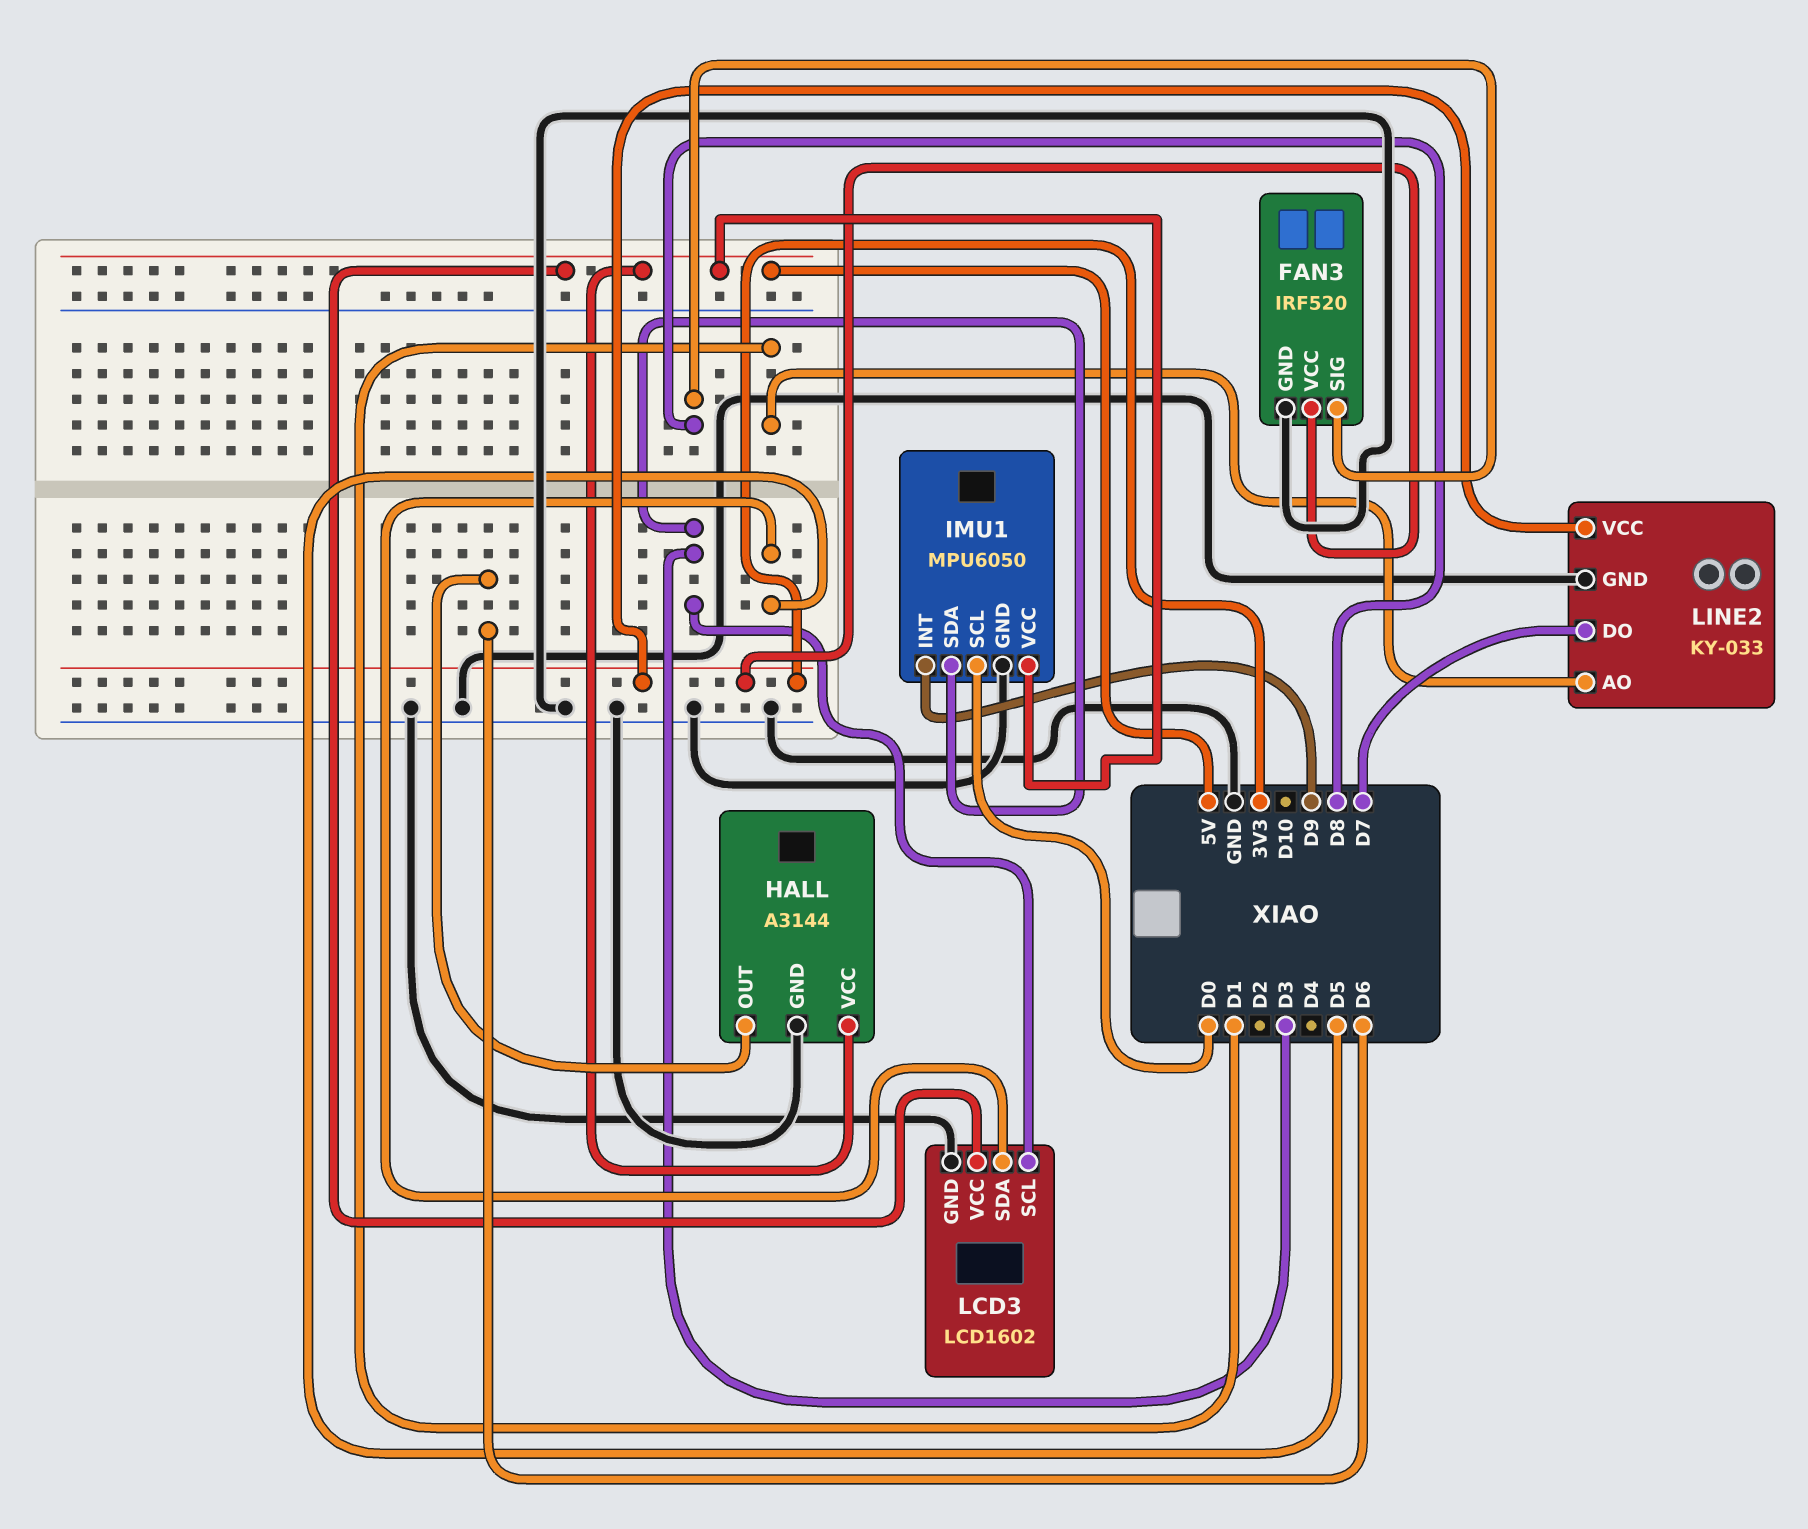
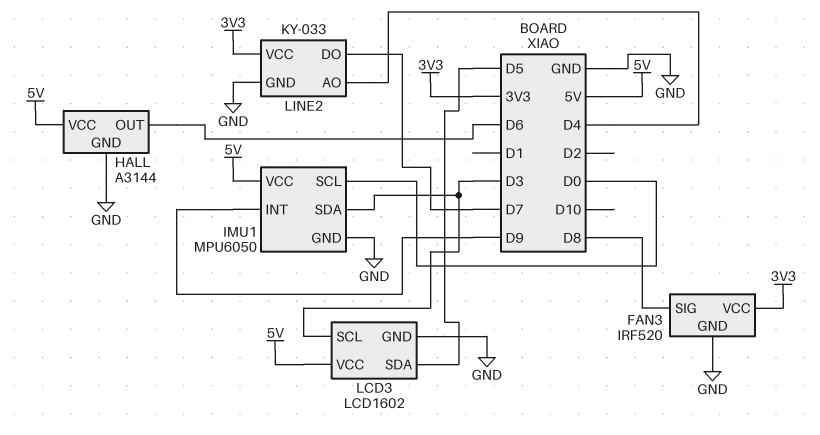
LINE2 pin AO: D1 -> D4

